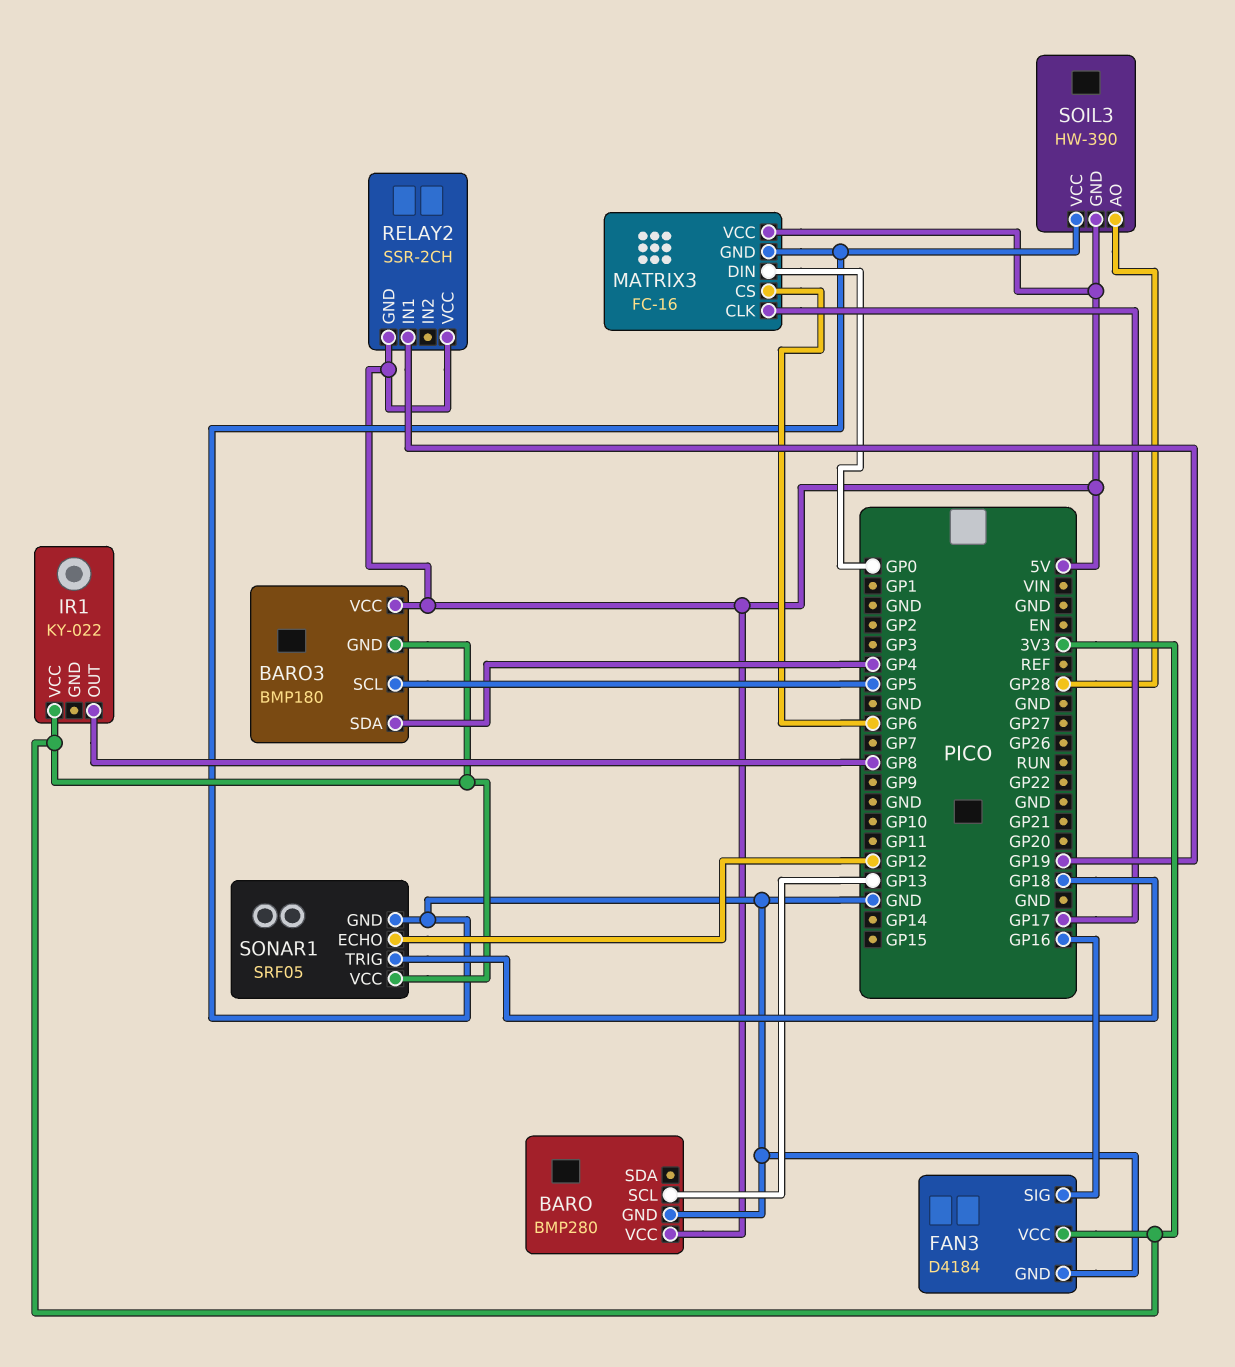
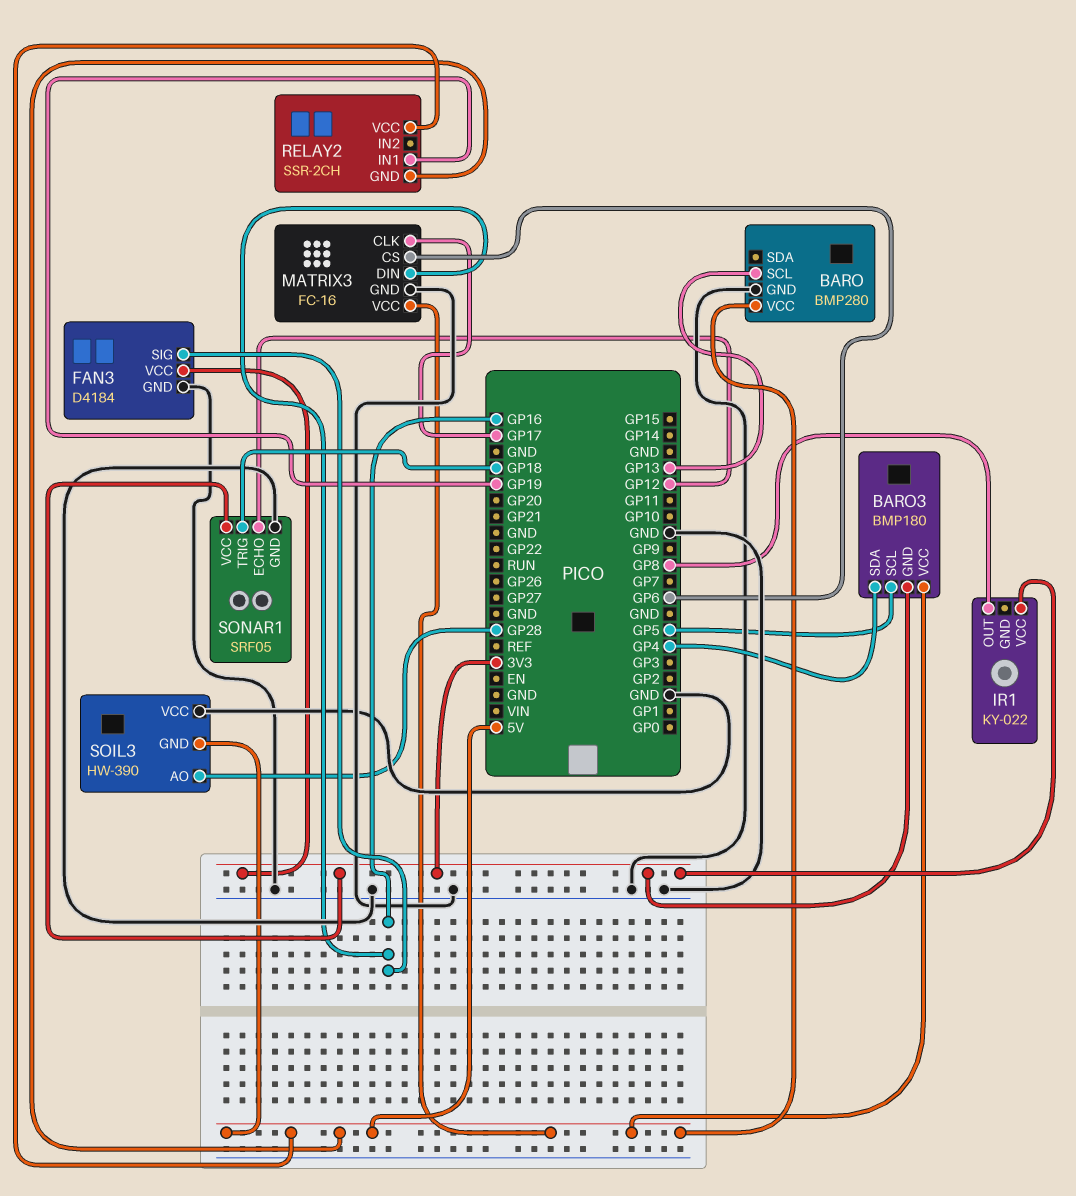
MATRIX3 pin DIN: GP0 -> GP16

